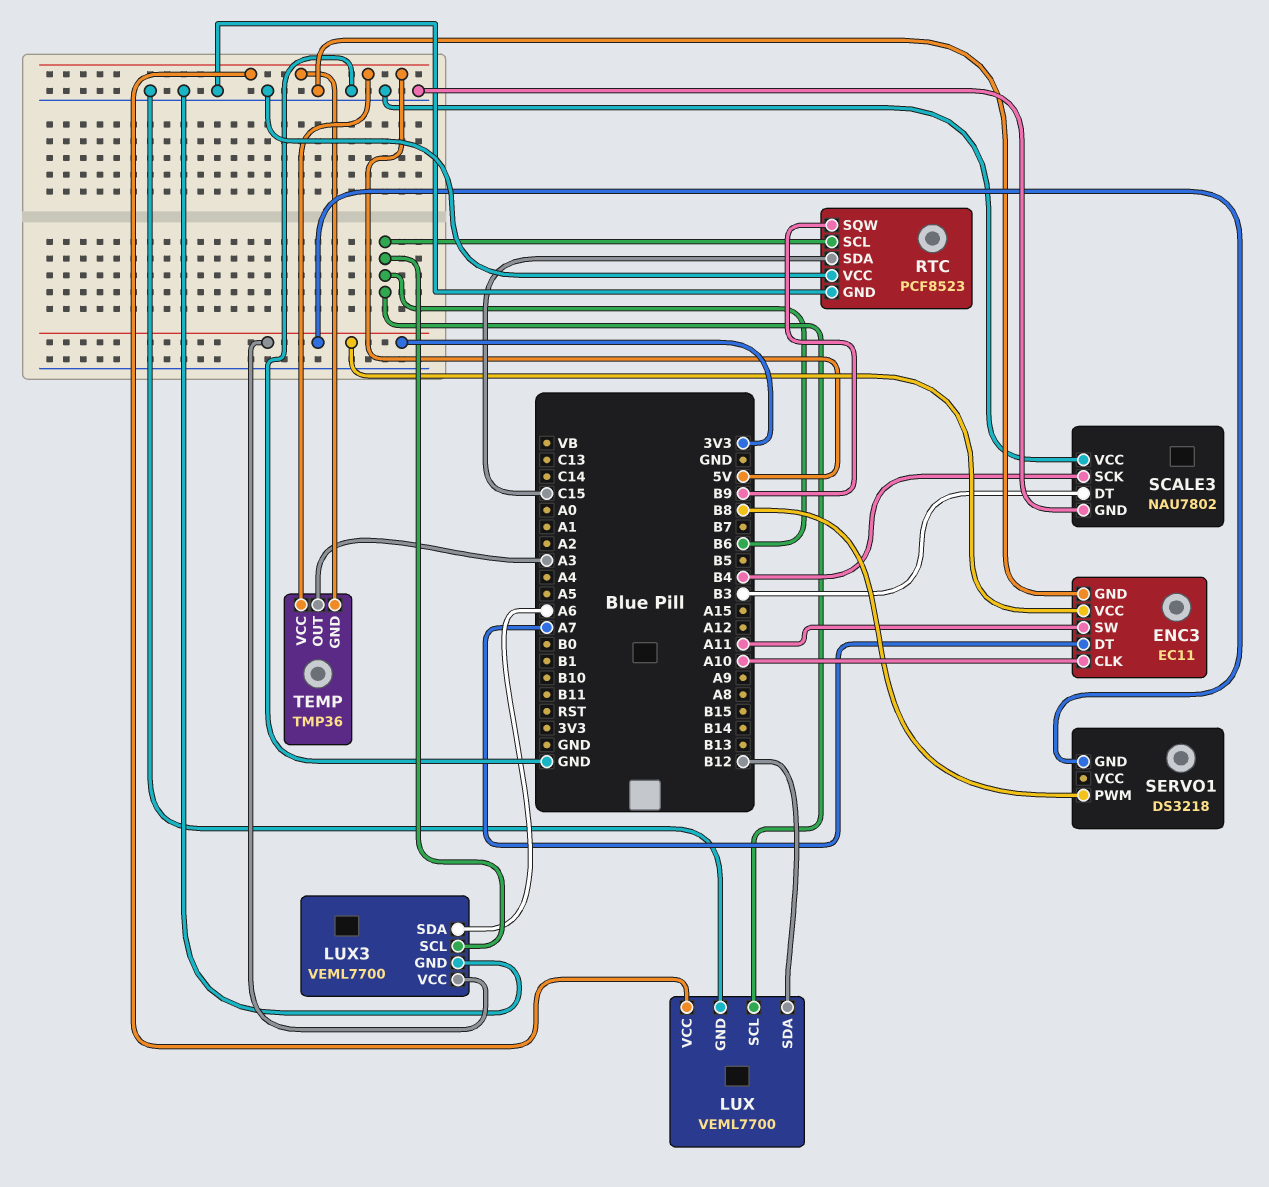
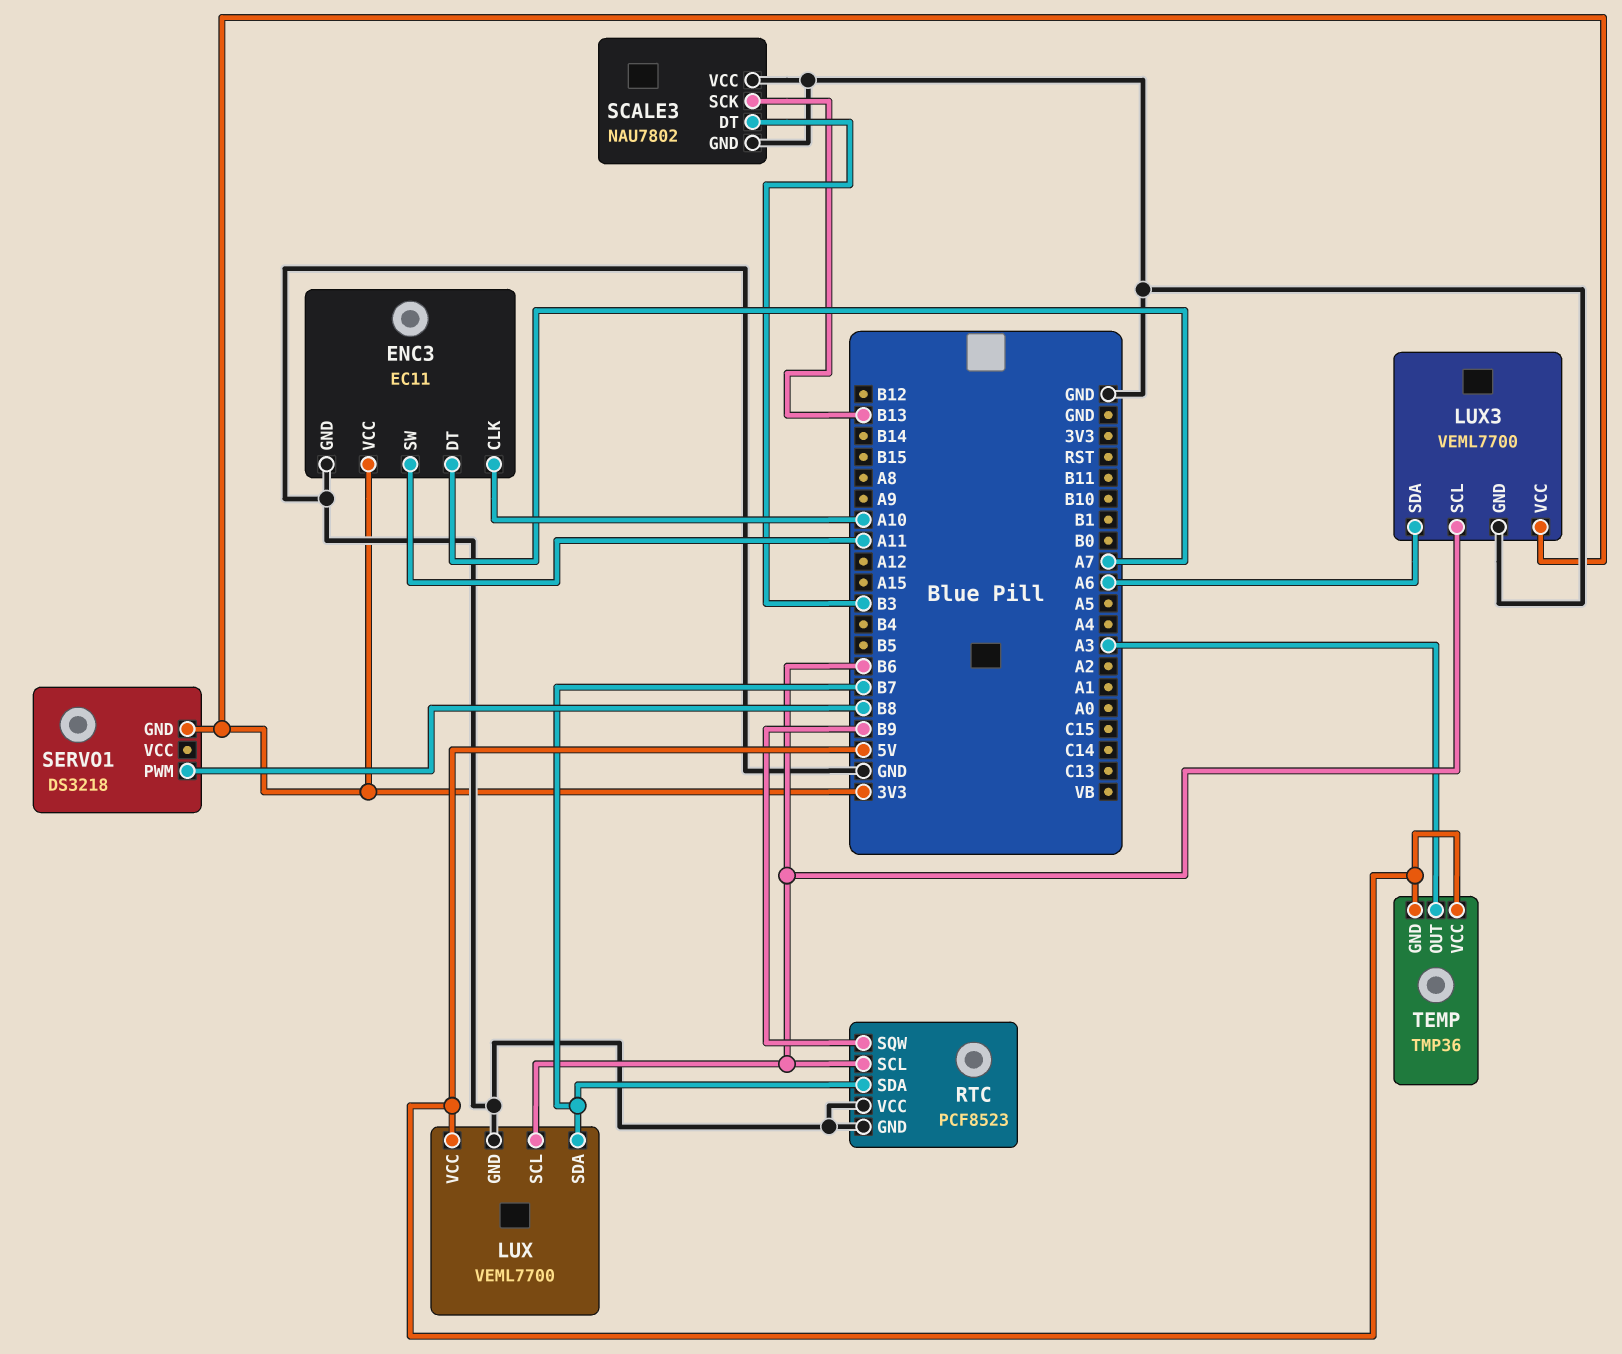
LUX pin SDA: B12 -> B7
RTC pin SDA: C15 -> B7
SCALE3 pin SCK: B4 -> B13

